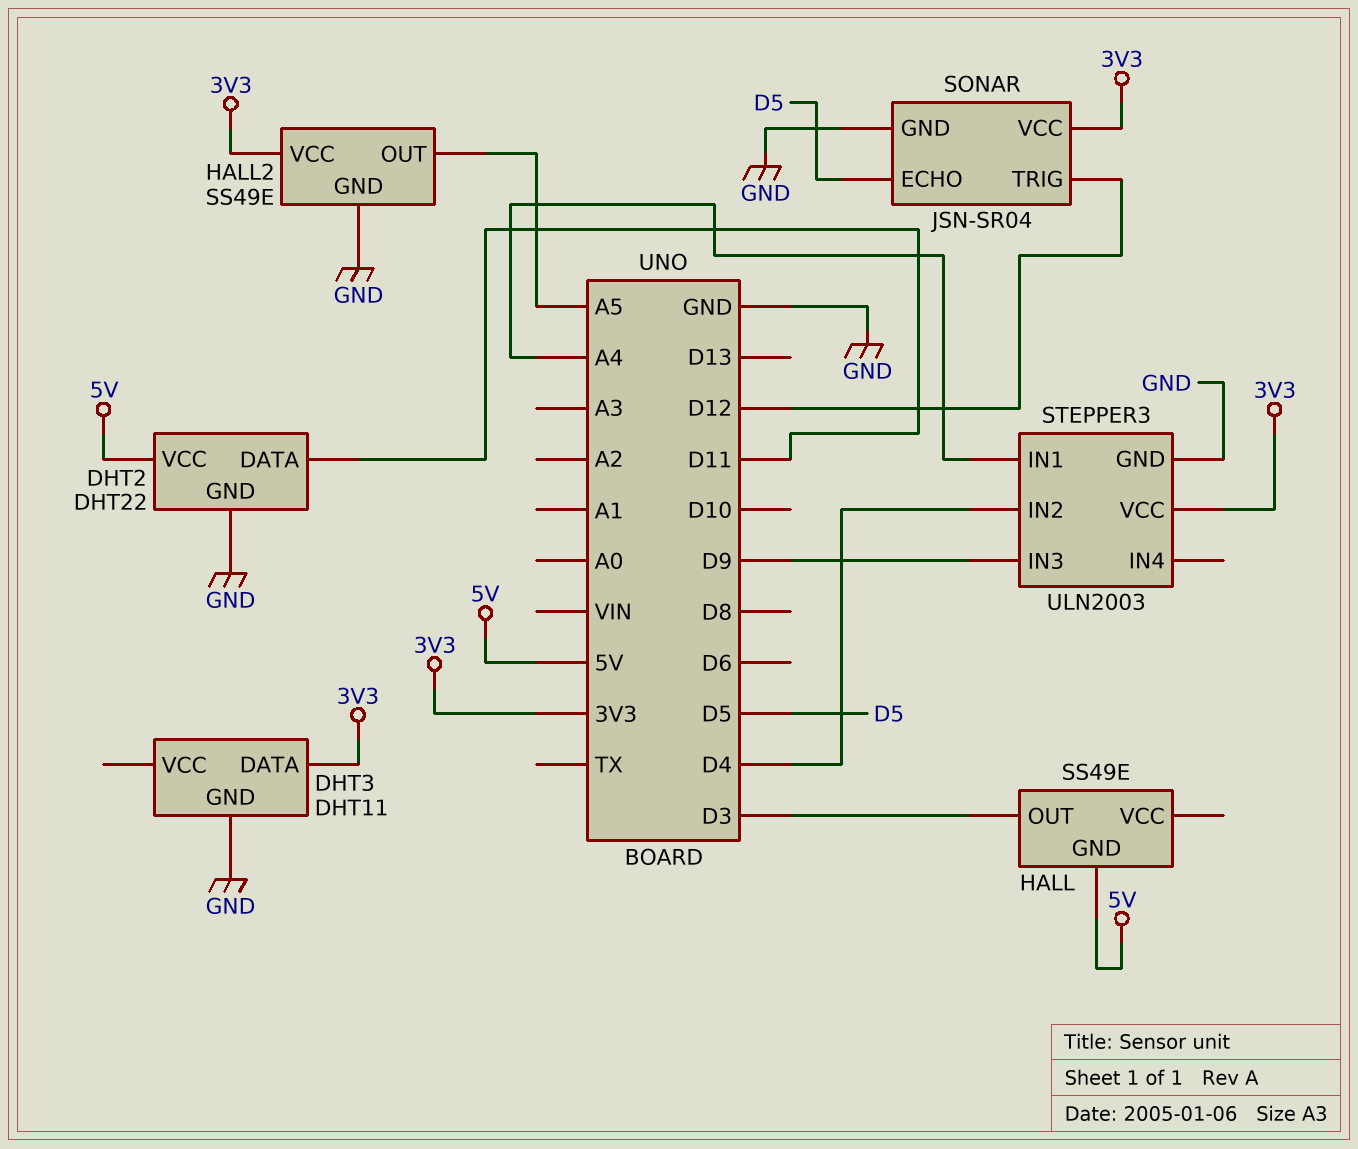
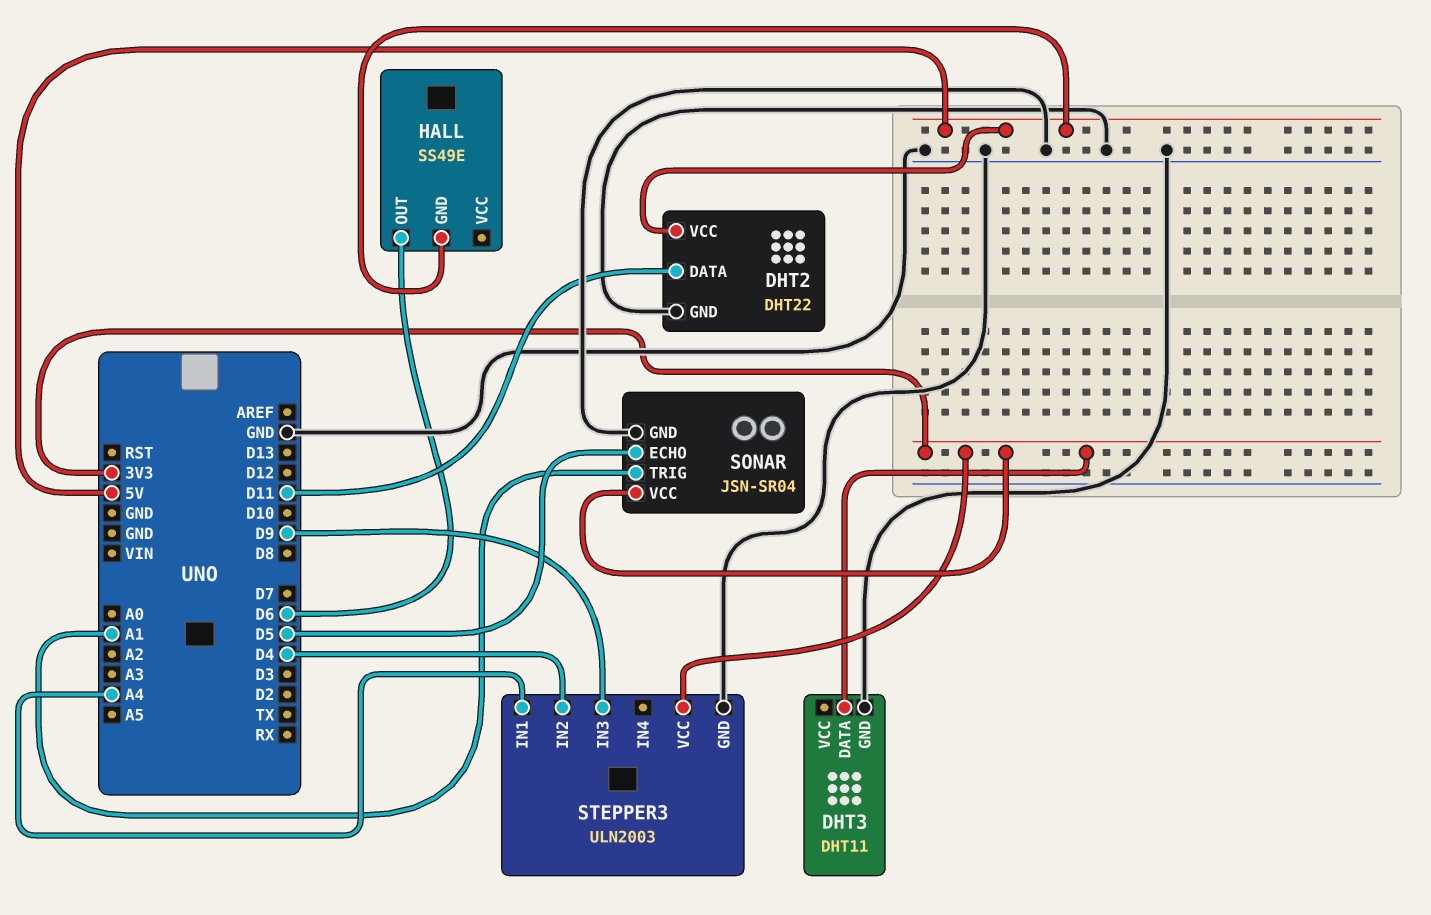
HALL pin OUT: D3 -> D6
HALL2: SS49E -> none
HALL2 pin GND: GND -> none
HALL2 pin OUT: A5 -> none
HALL2 pin VCC: 3V3 -> none
SONAR pin TRIG: D12 -> A1

